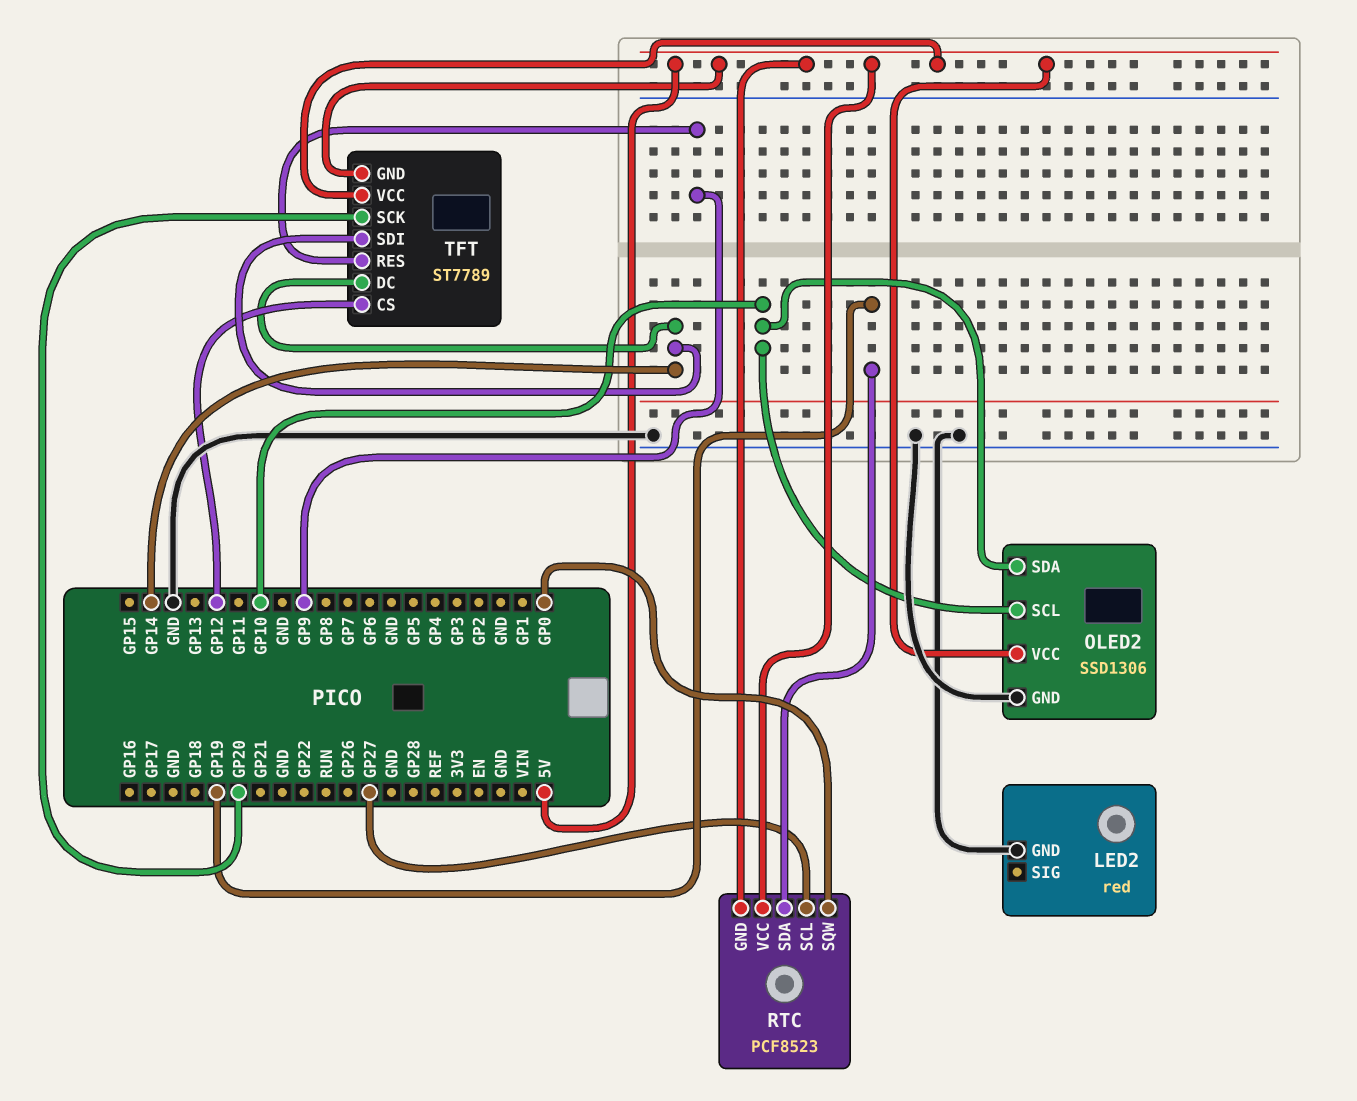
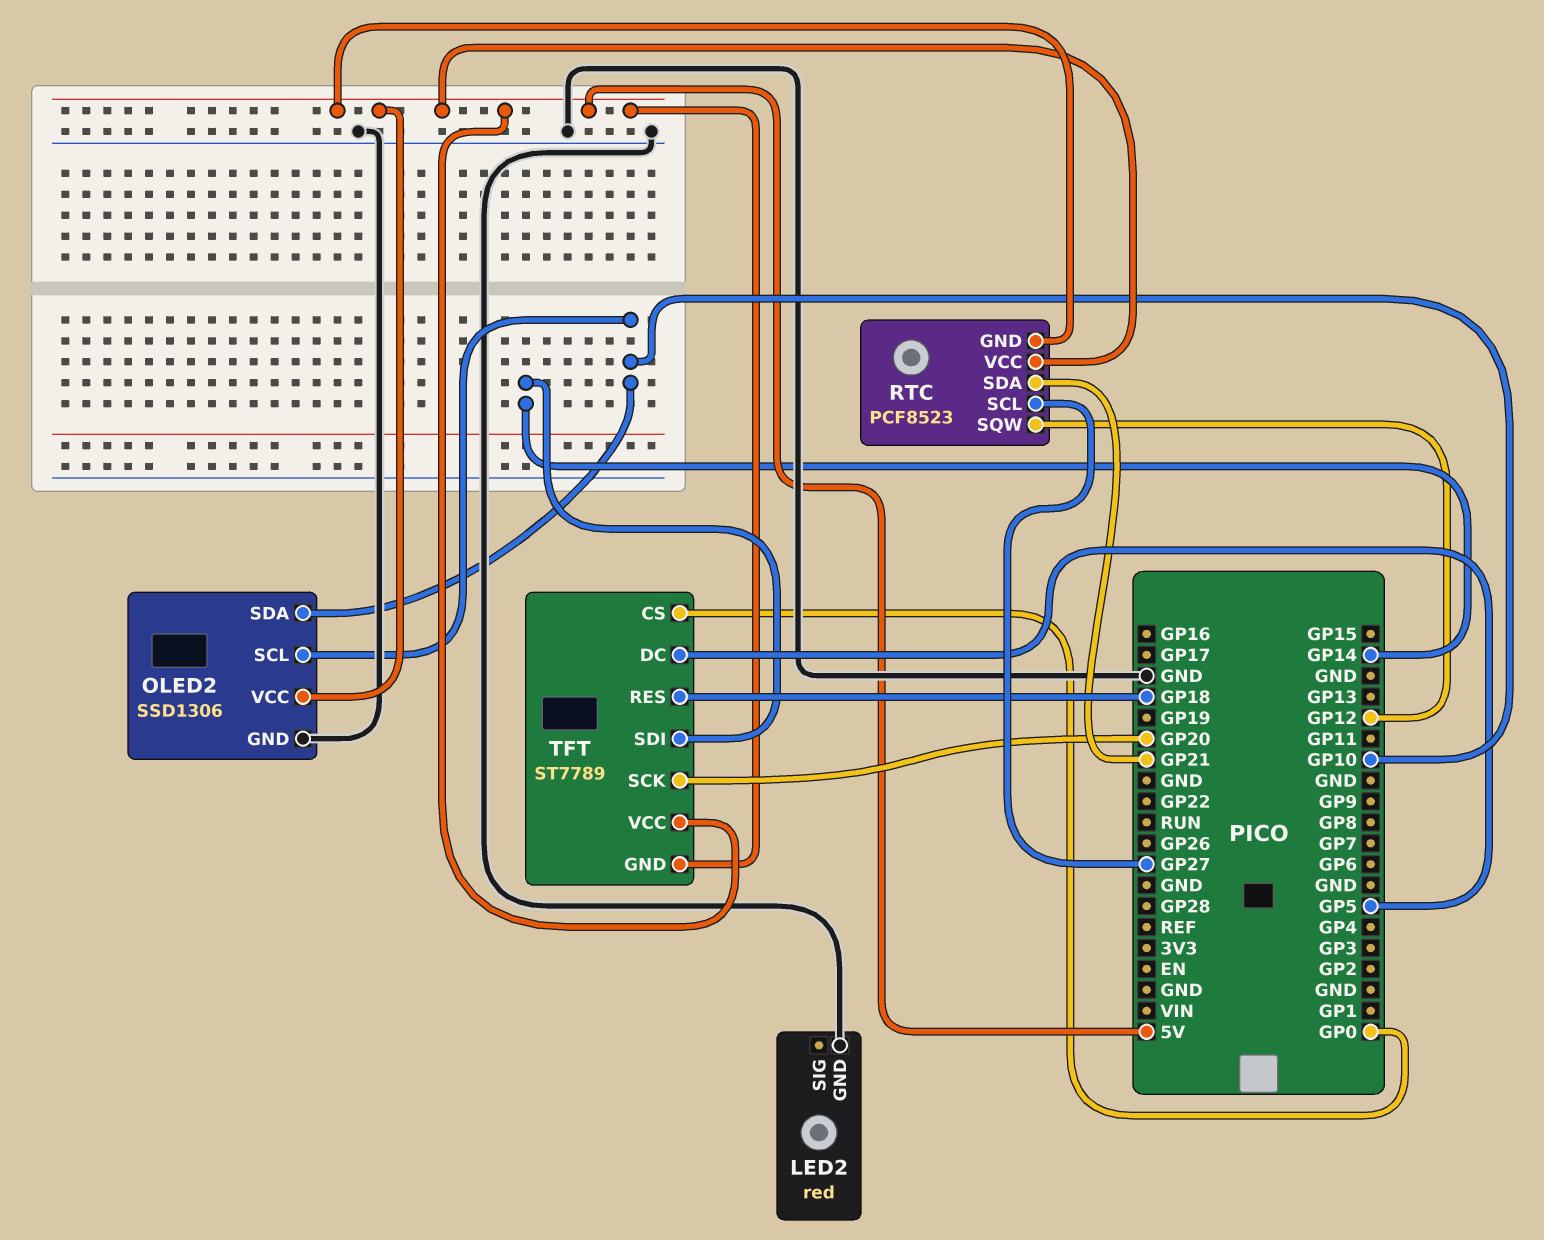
RTC pin SDA: GP19 -> GP21
RTC pin SQW: GP0 -> GP12
TFT pin CS: GP12 -> GP0
TFT pin DC: GP14 -> GP5
TFT pin RES: GP9 -> GP18

